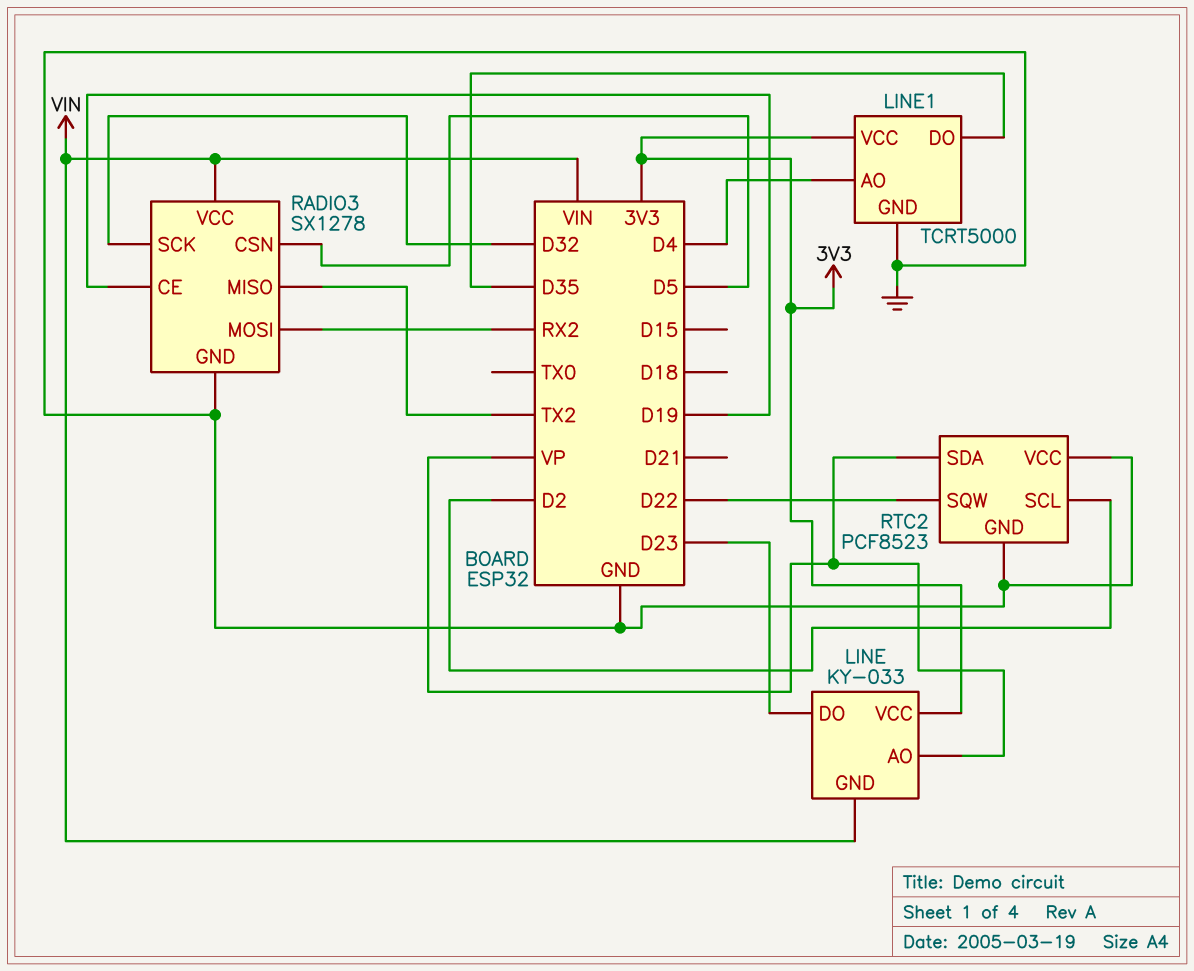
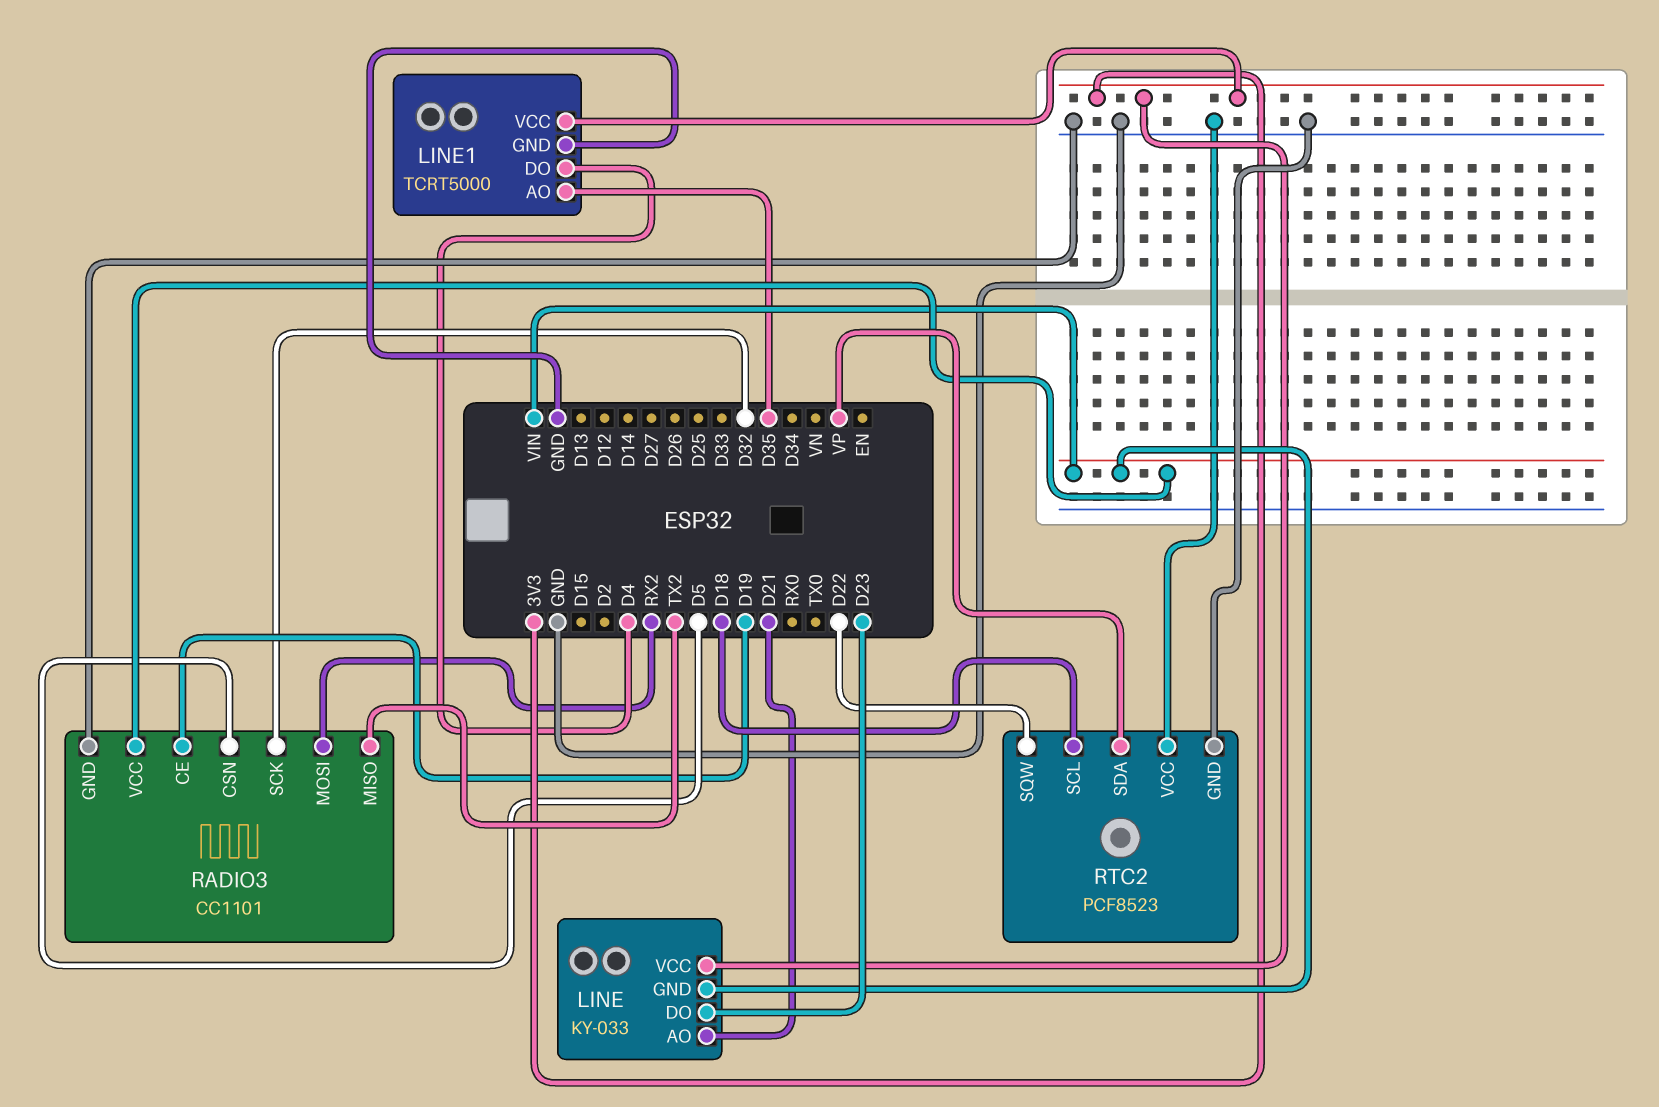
LINE pin AO: VP -> D21
LINE1 pin AO: D4 -> D35
LINE1 pin DO: D35 -> D4
RADIO3: SX1278 -> CC1101
RTC2 pin SCL: D2 -> D18

